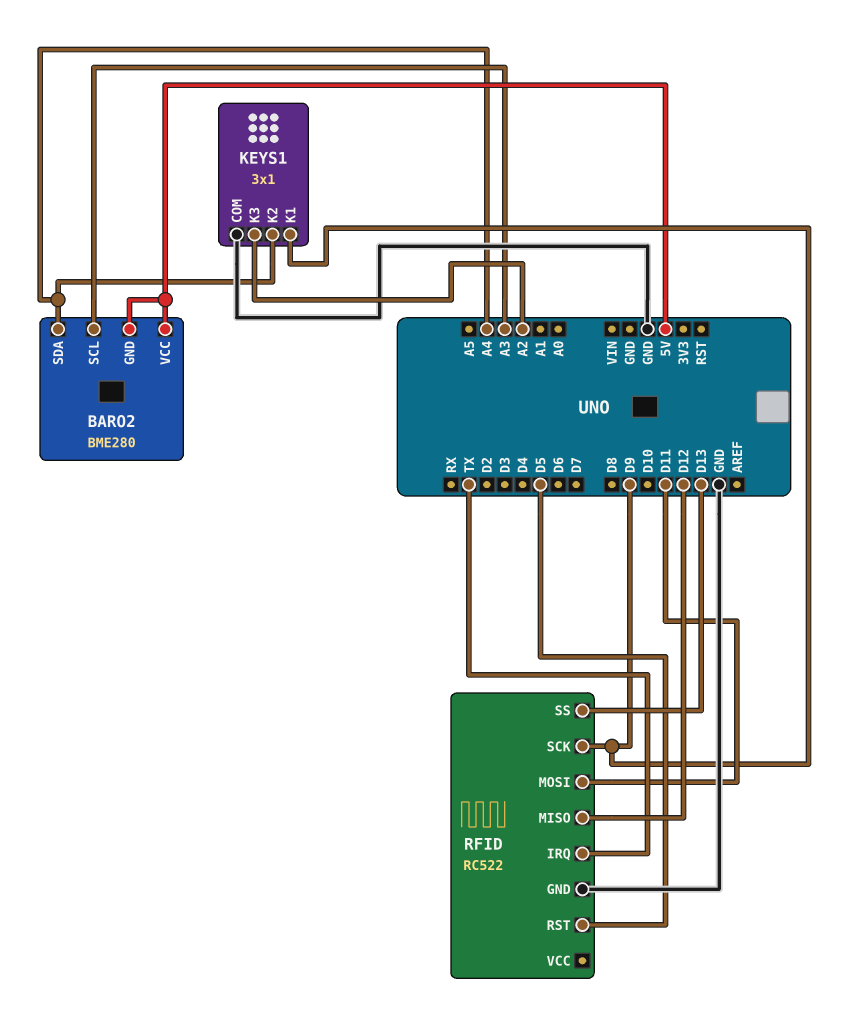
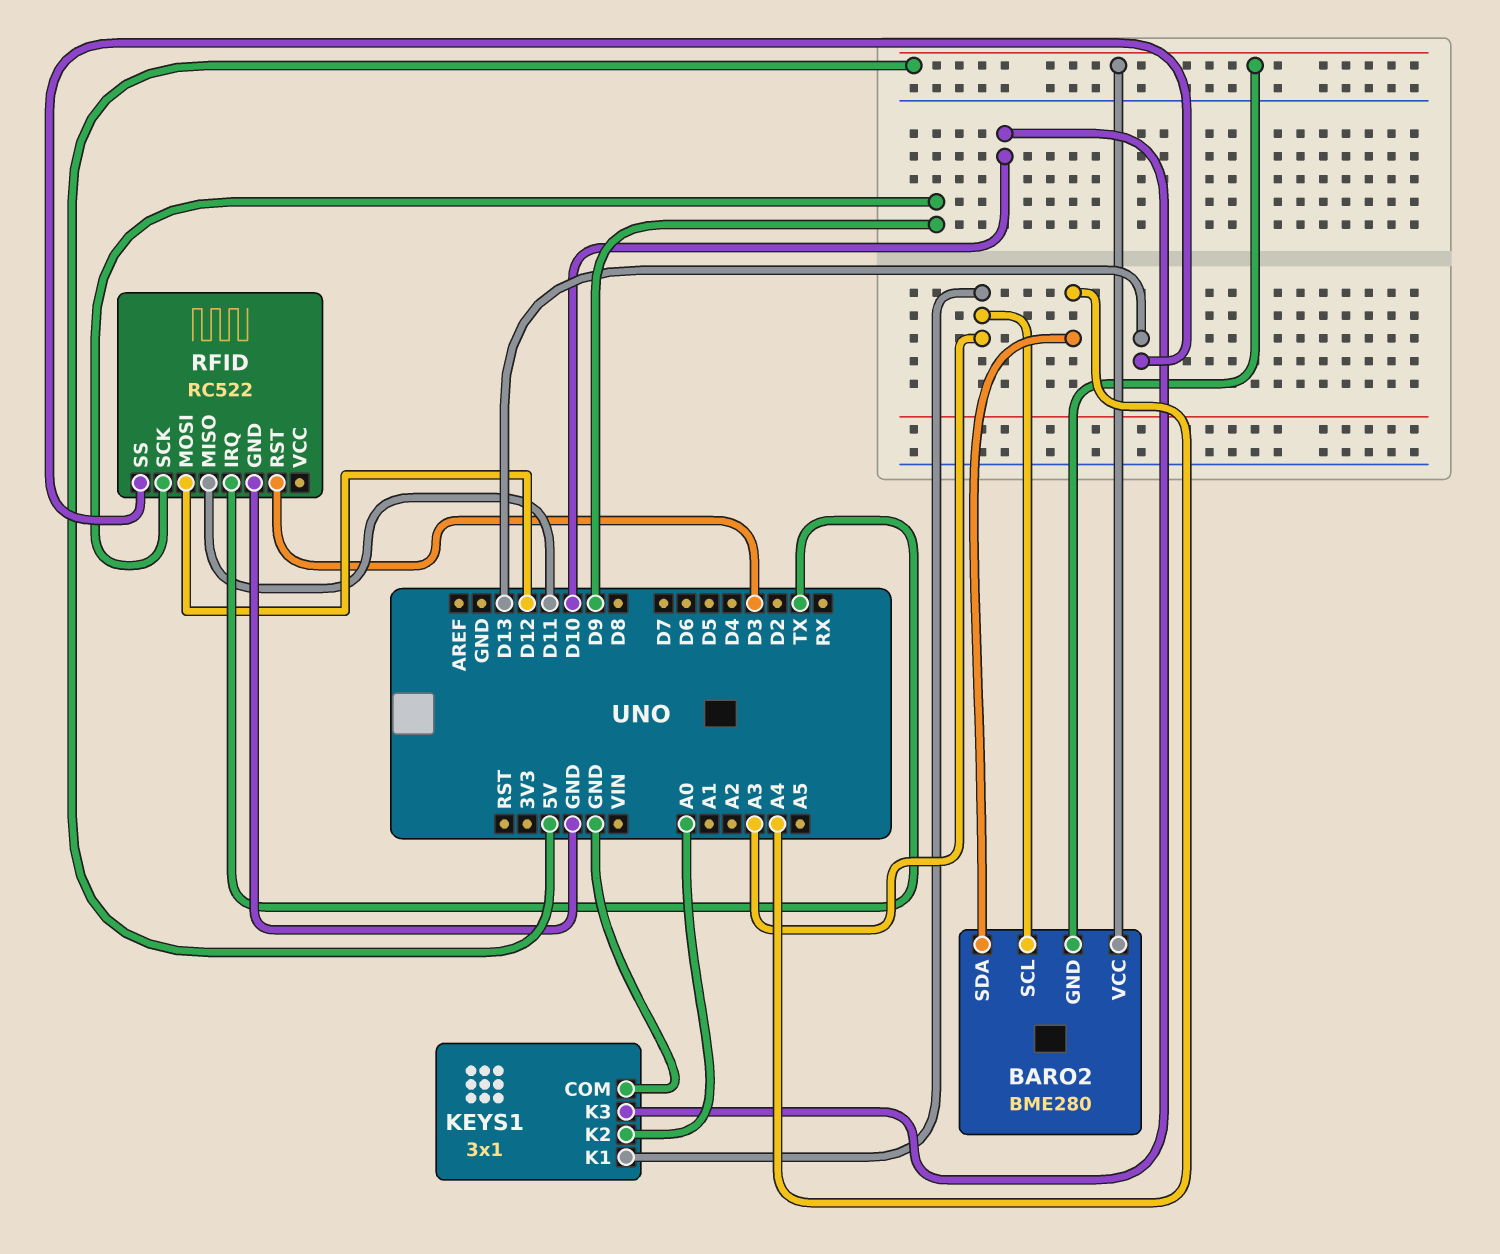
KEYS1 pin K1: D9 -> A3
KEYS1 pin K2: A4 -> A0
KEYS1 pin K3: A2 -> D10
RFID pin MISO: D12 -> D11
RFID pin MOSI: D11 -> D12
RFID pin RST: D5 -> D3

